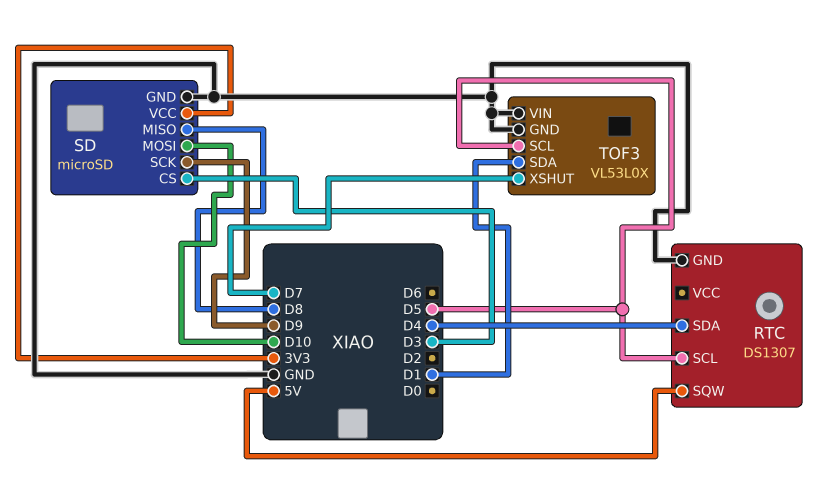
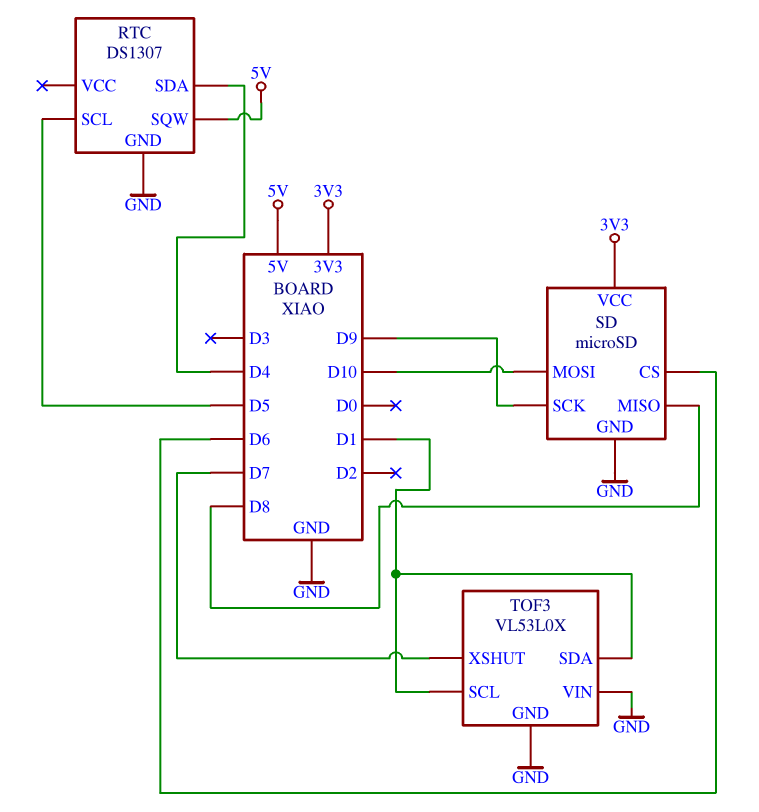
SD pin CS: D3 -> D6
TOF3 pin SCL: D5 -> D1

